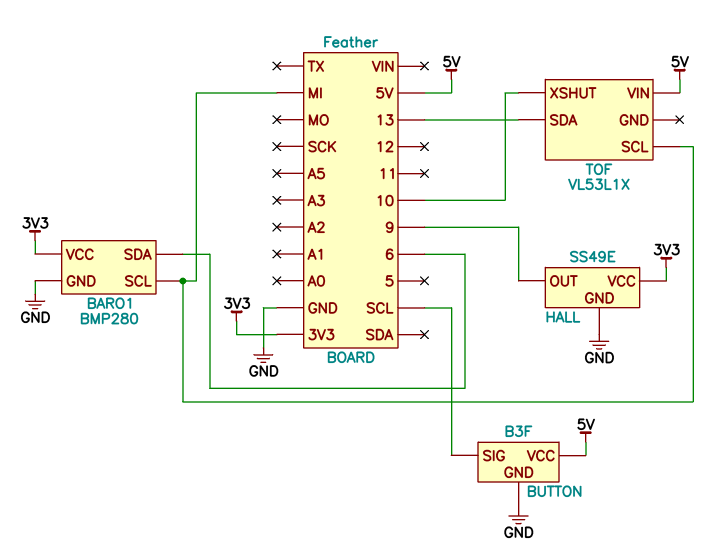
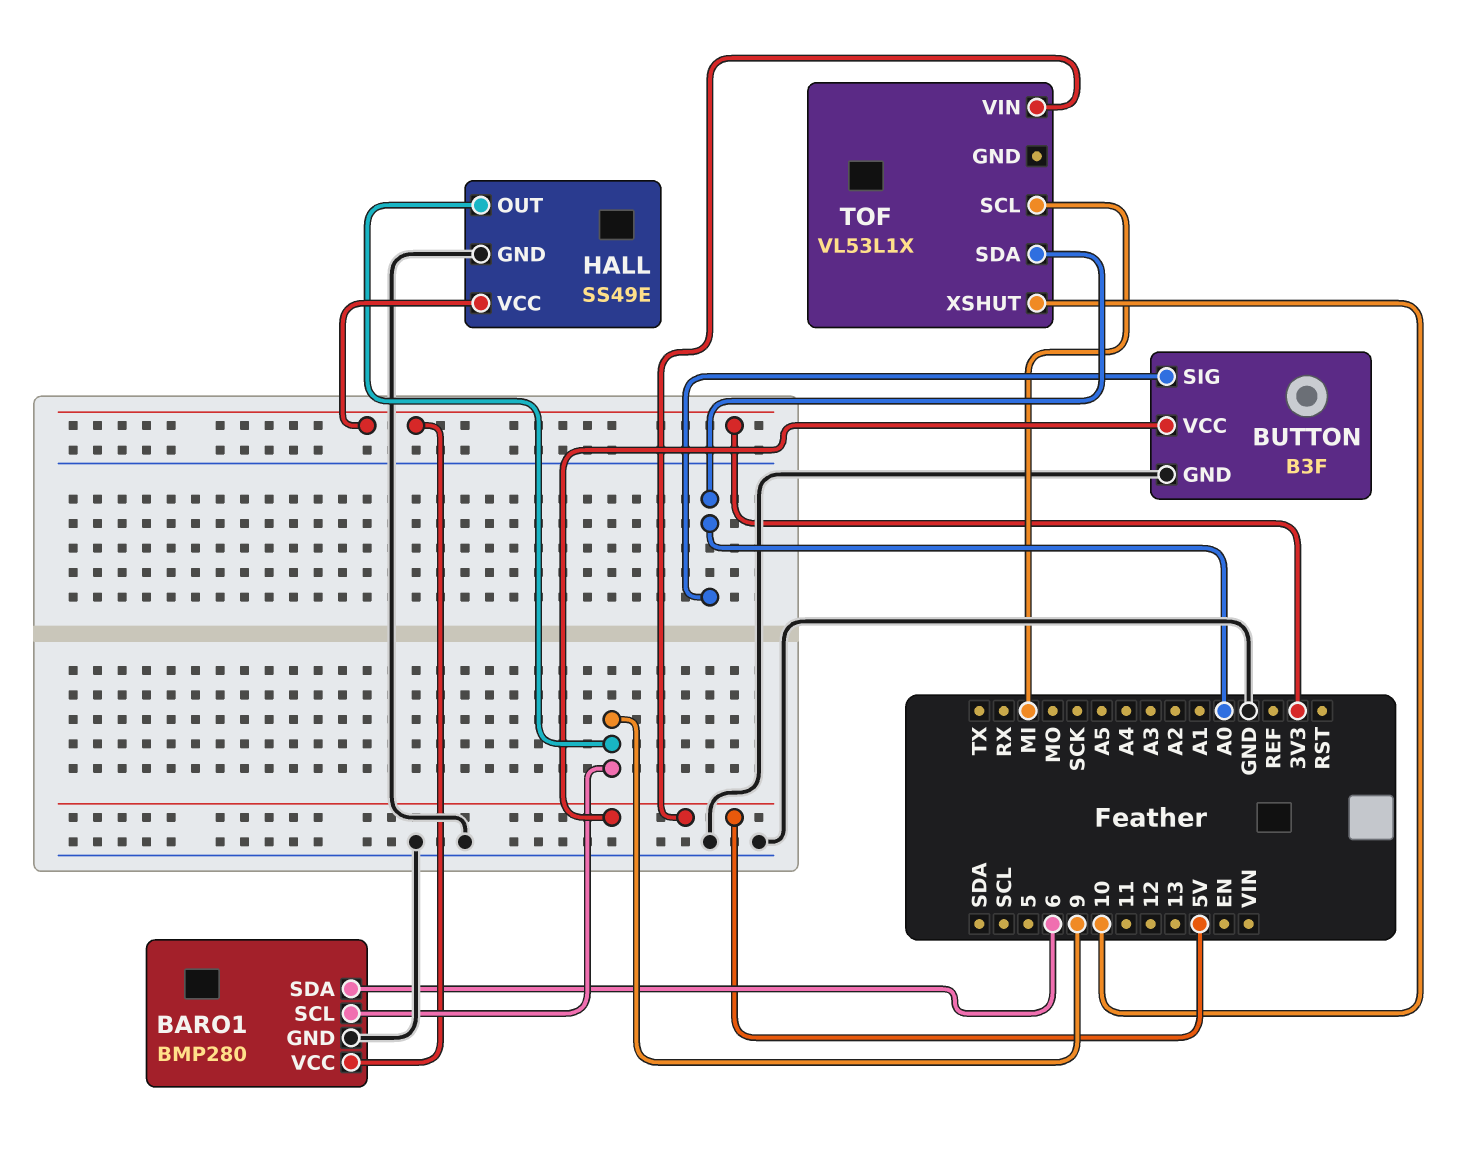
BARO1 pin SCL: MI -> 9
BUTTON pin SIG: SCL -> A0
TOF pin SDA: 13 -> A0

